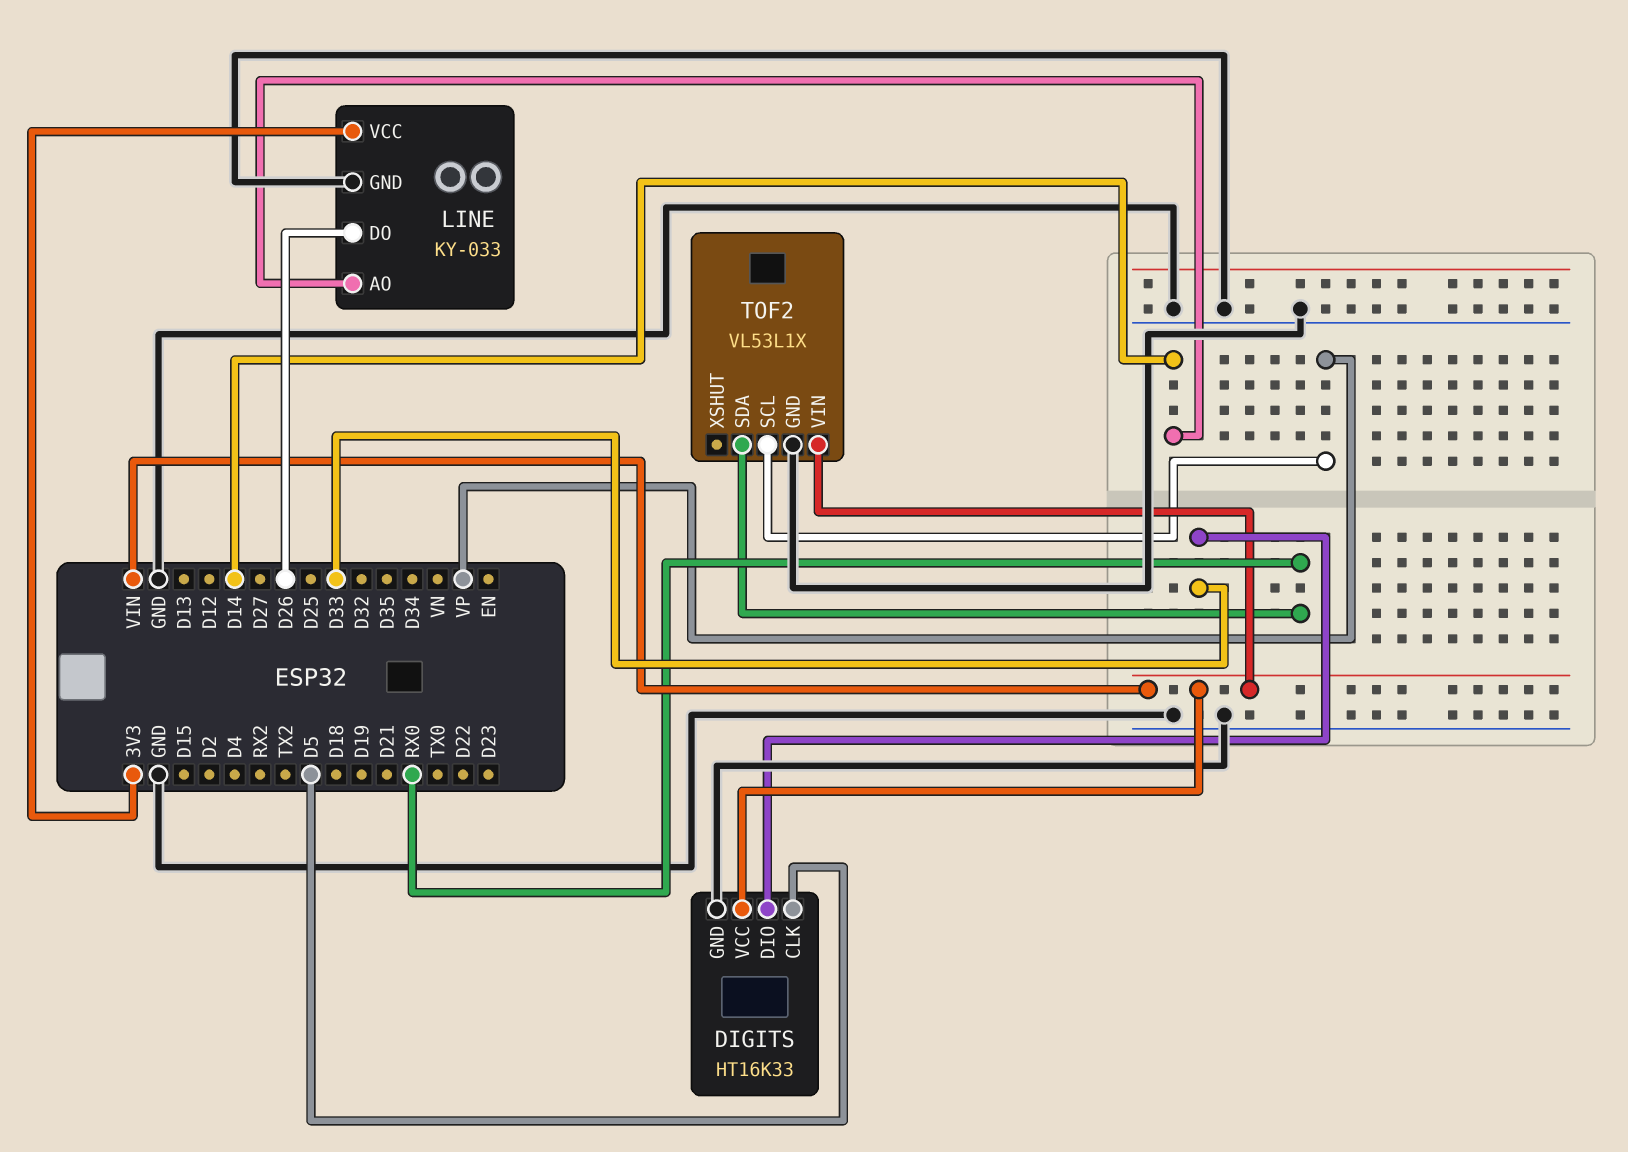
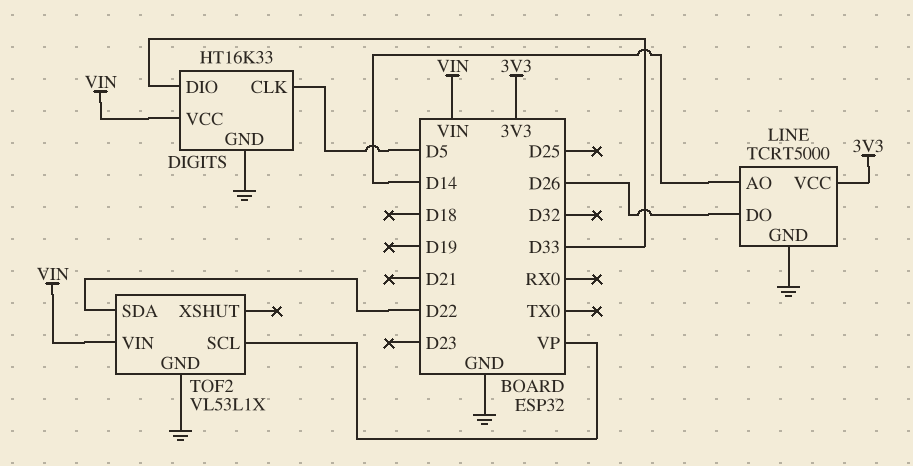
LINE: KY-033 -> TCRT5000
TOF2 pin SDA: RX0 -> D22

